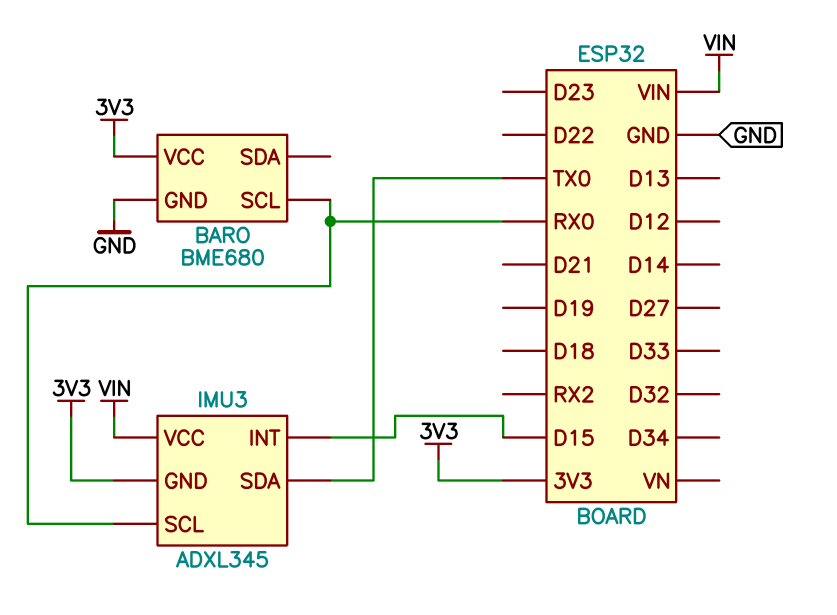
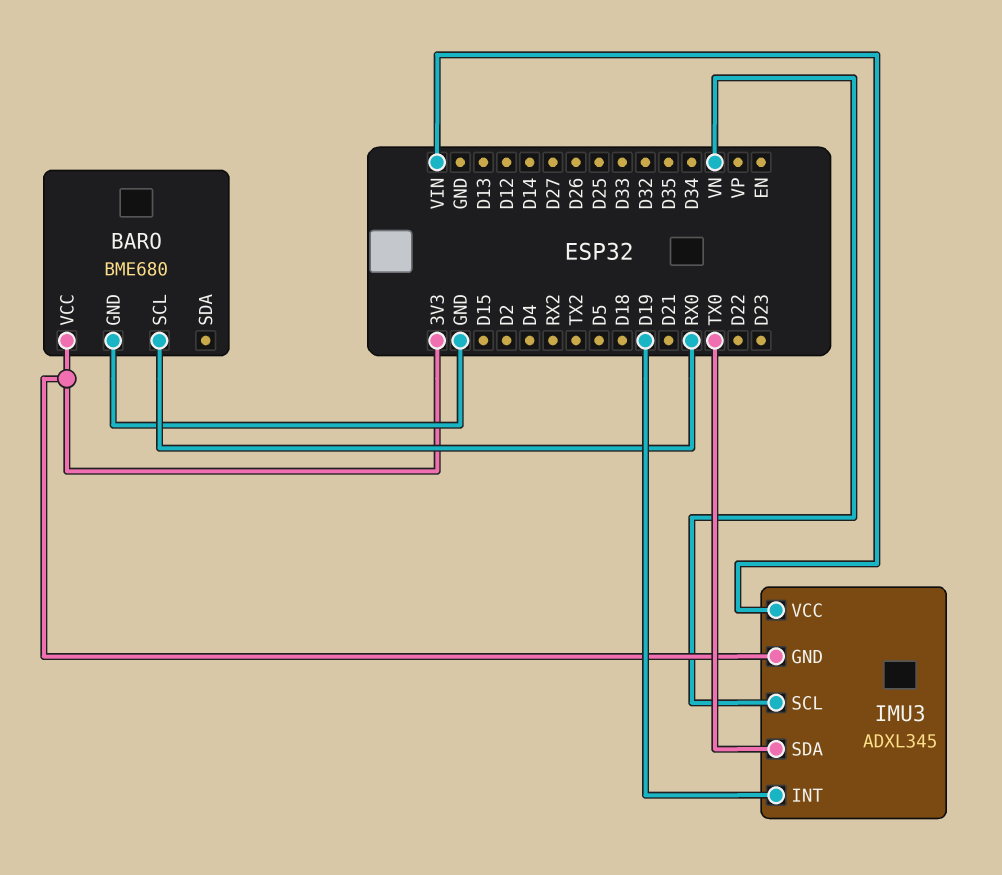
IMU3 pin INT: D15 -> D19
IMU3 pin SCL: RX0 -> VN

